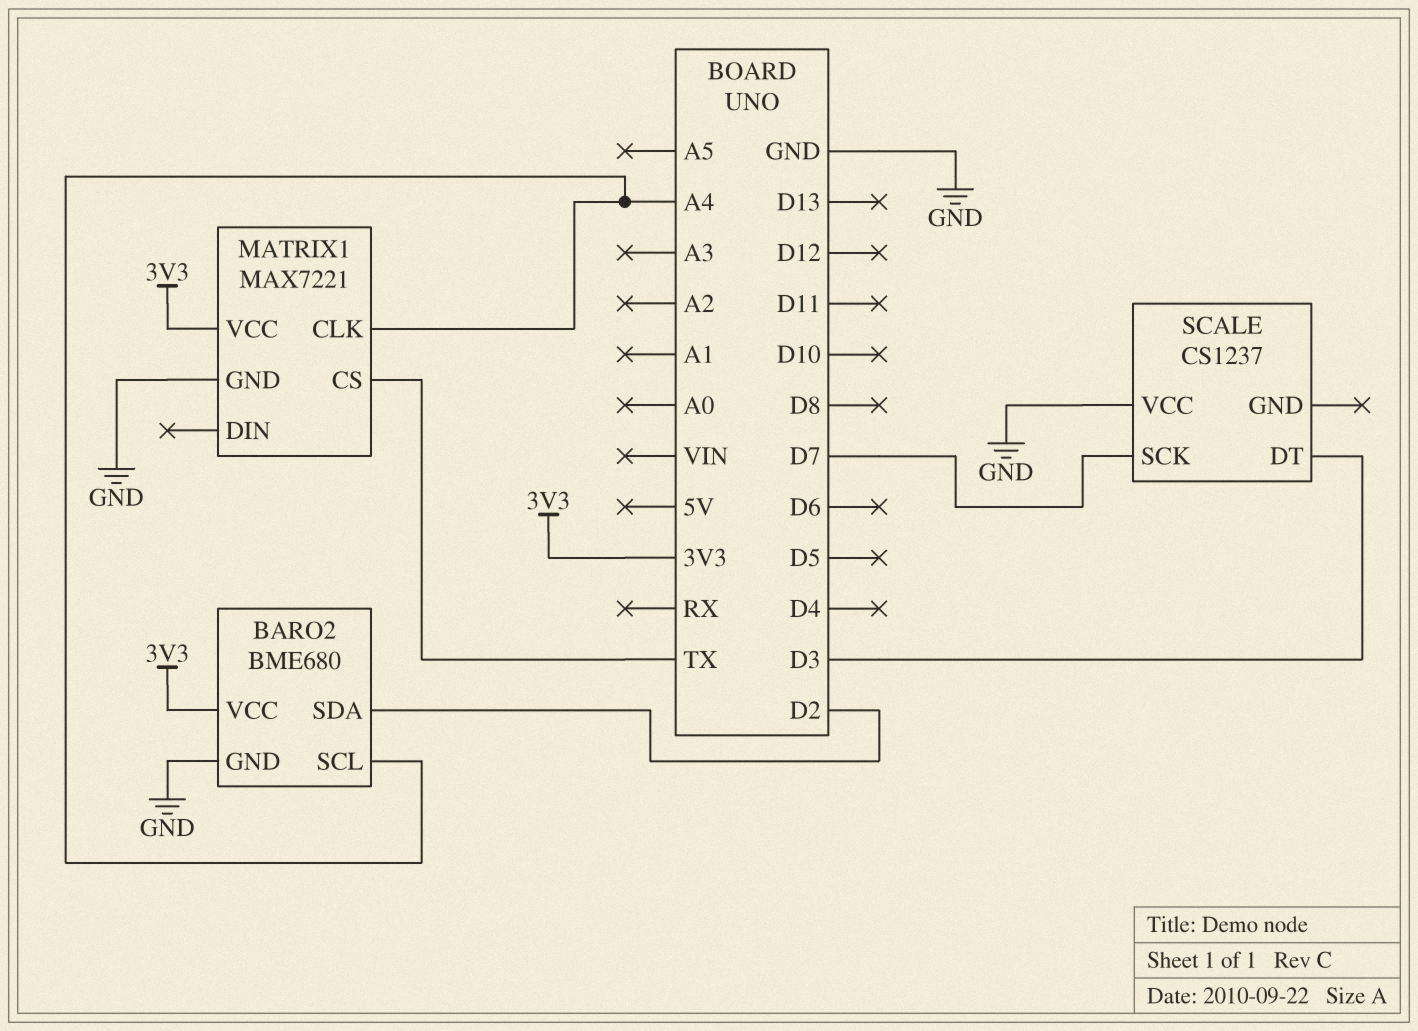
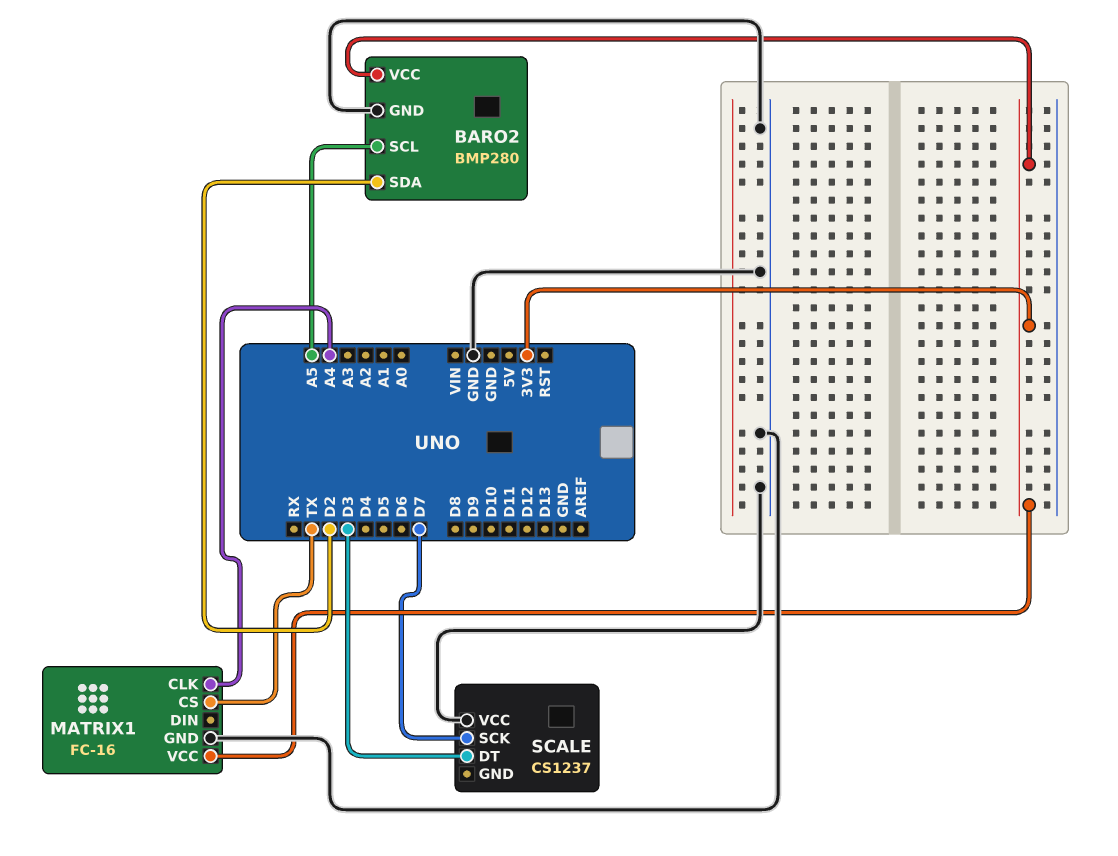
BARO2: BME680 -> BMP280
BARO2 pin SCL: A4 -> A5
MATRIX1: MAX7221 -> FC-16

